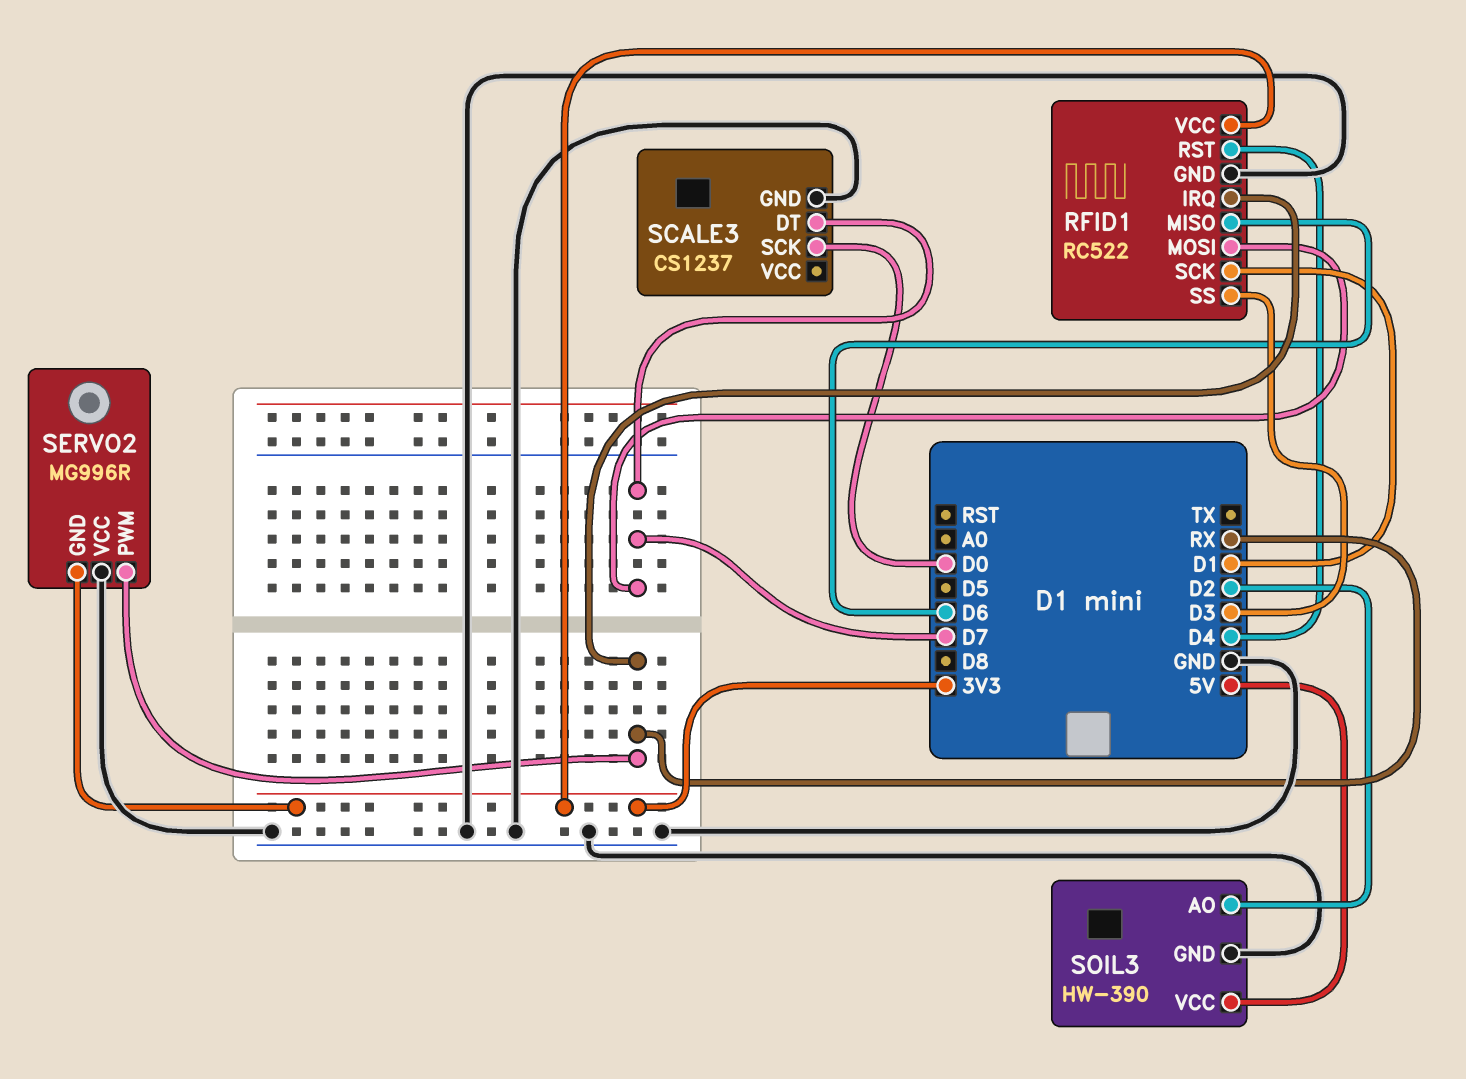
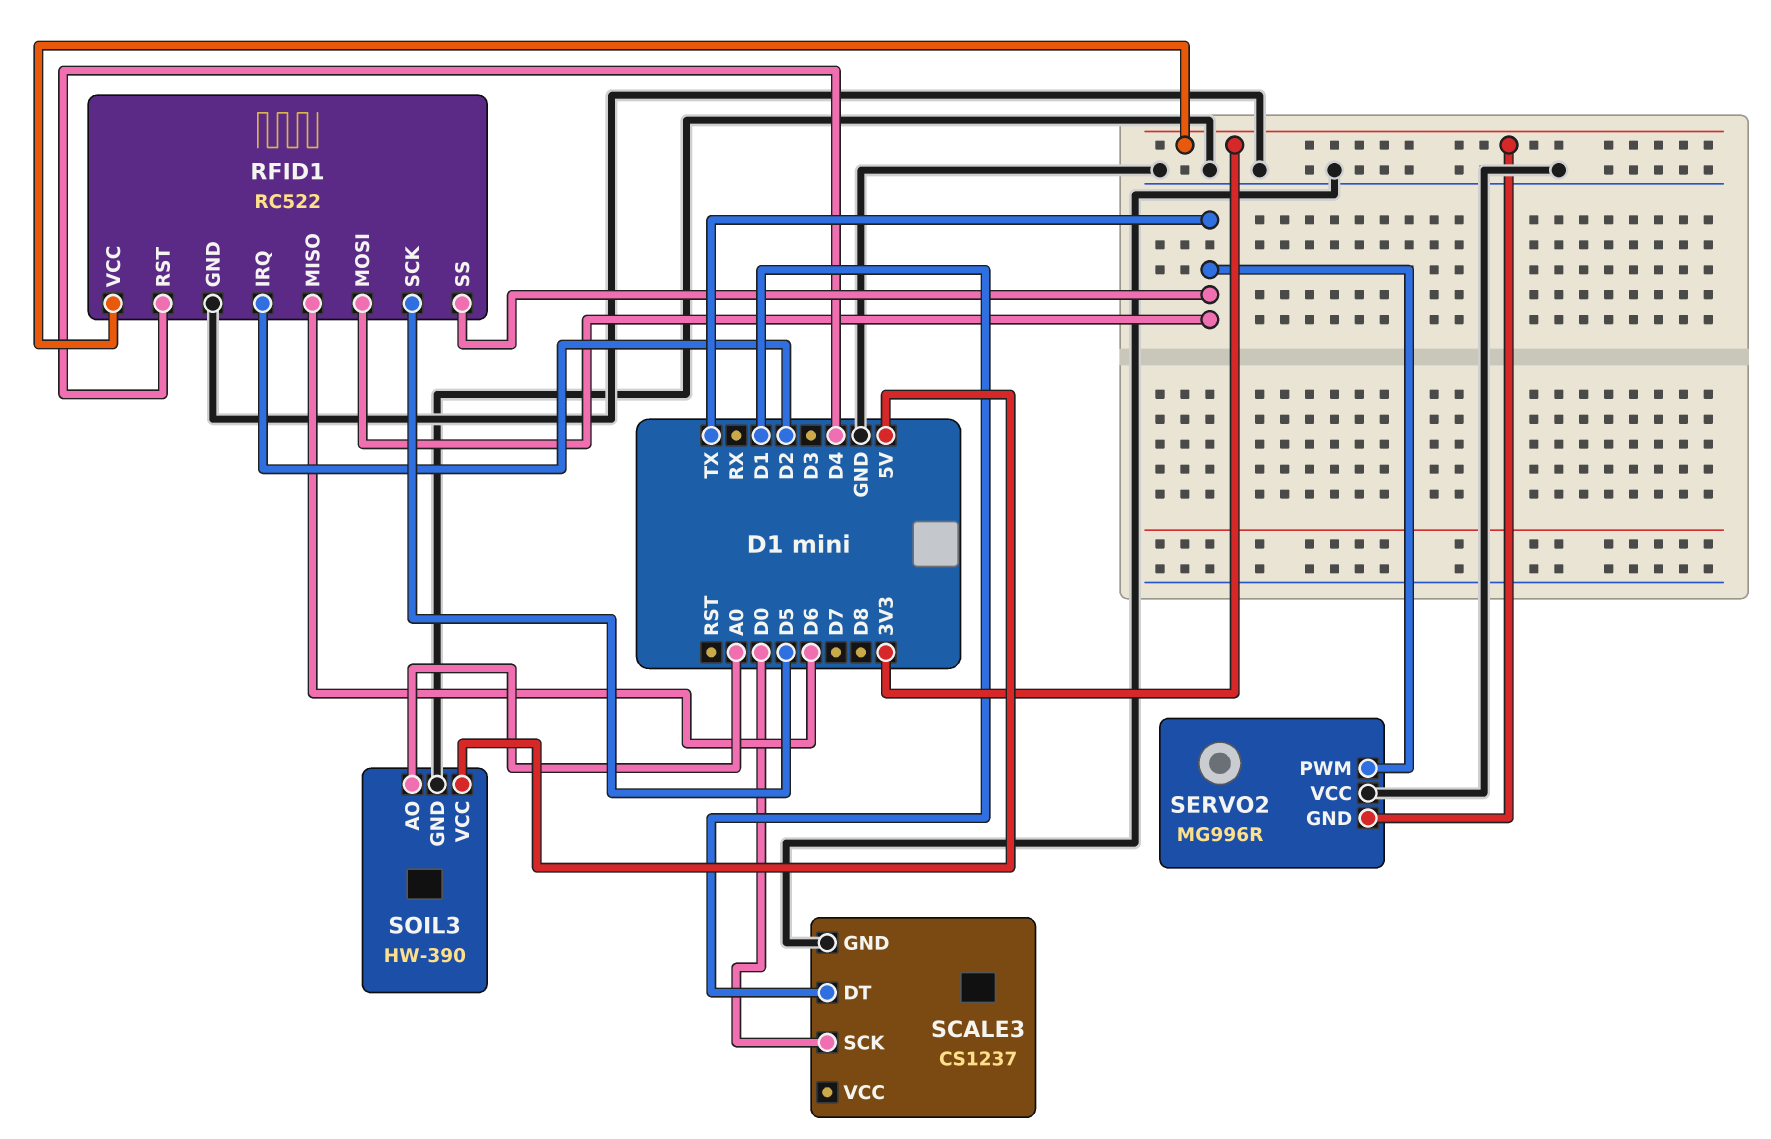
RFID1 pin IRQ: RX -> D2
RFID1 pin MOSI: D7 -> TX
RFID1 pin SCK: D1 -> D5
RFID1 pin SS: D3 -> TX
SCALE3 pin DT: D7 -> D1
SERVO2 pin PWM: RX -> TX
SOIL3 pin AO: D2 -> A0

